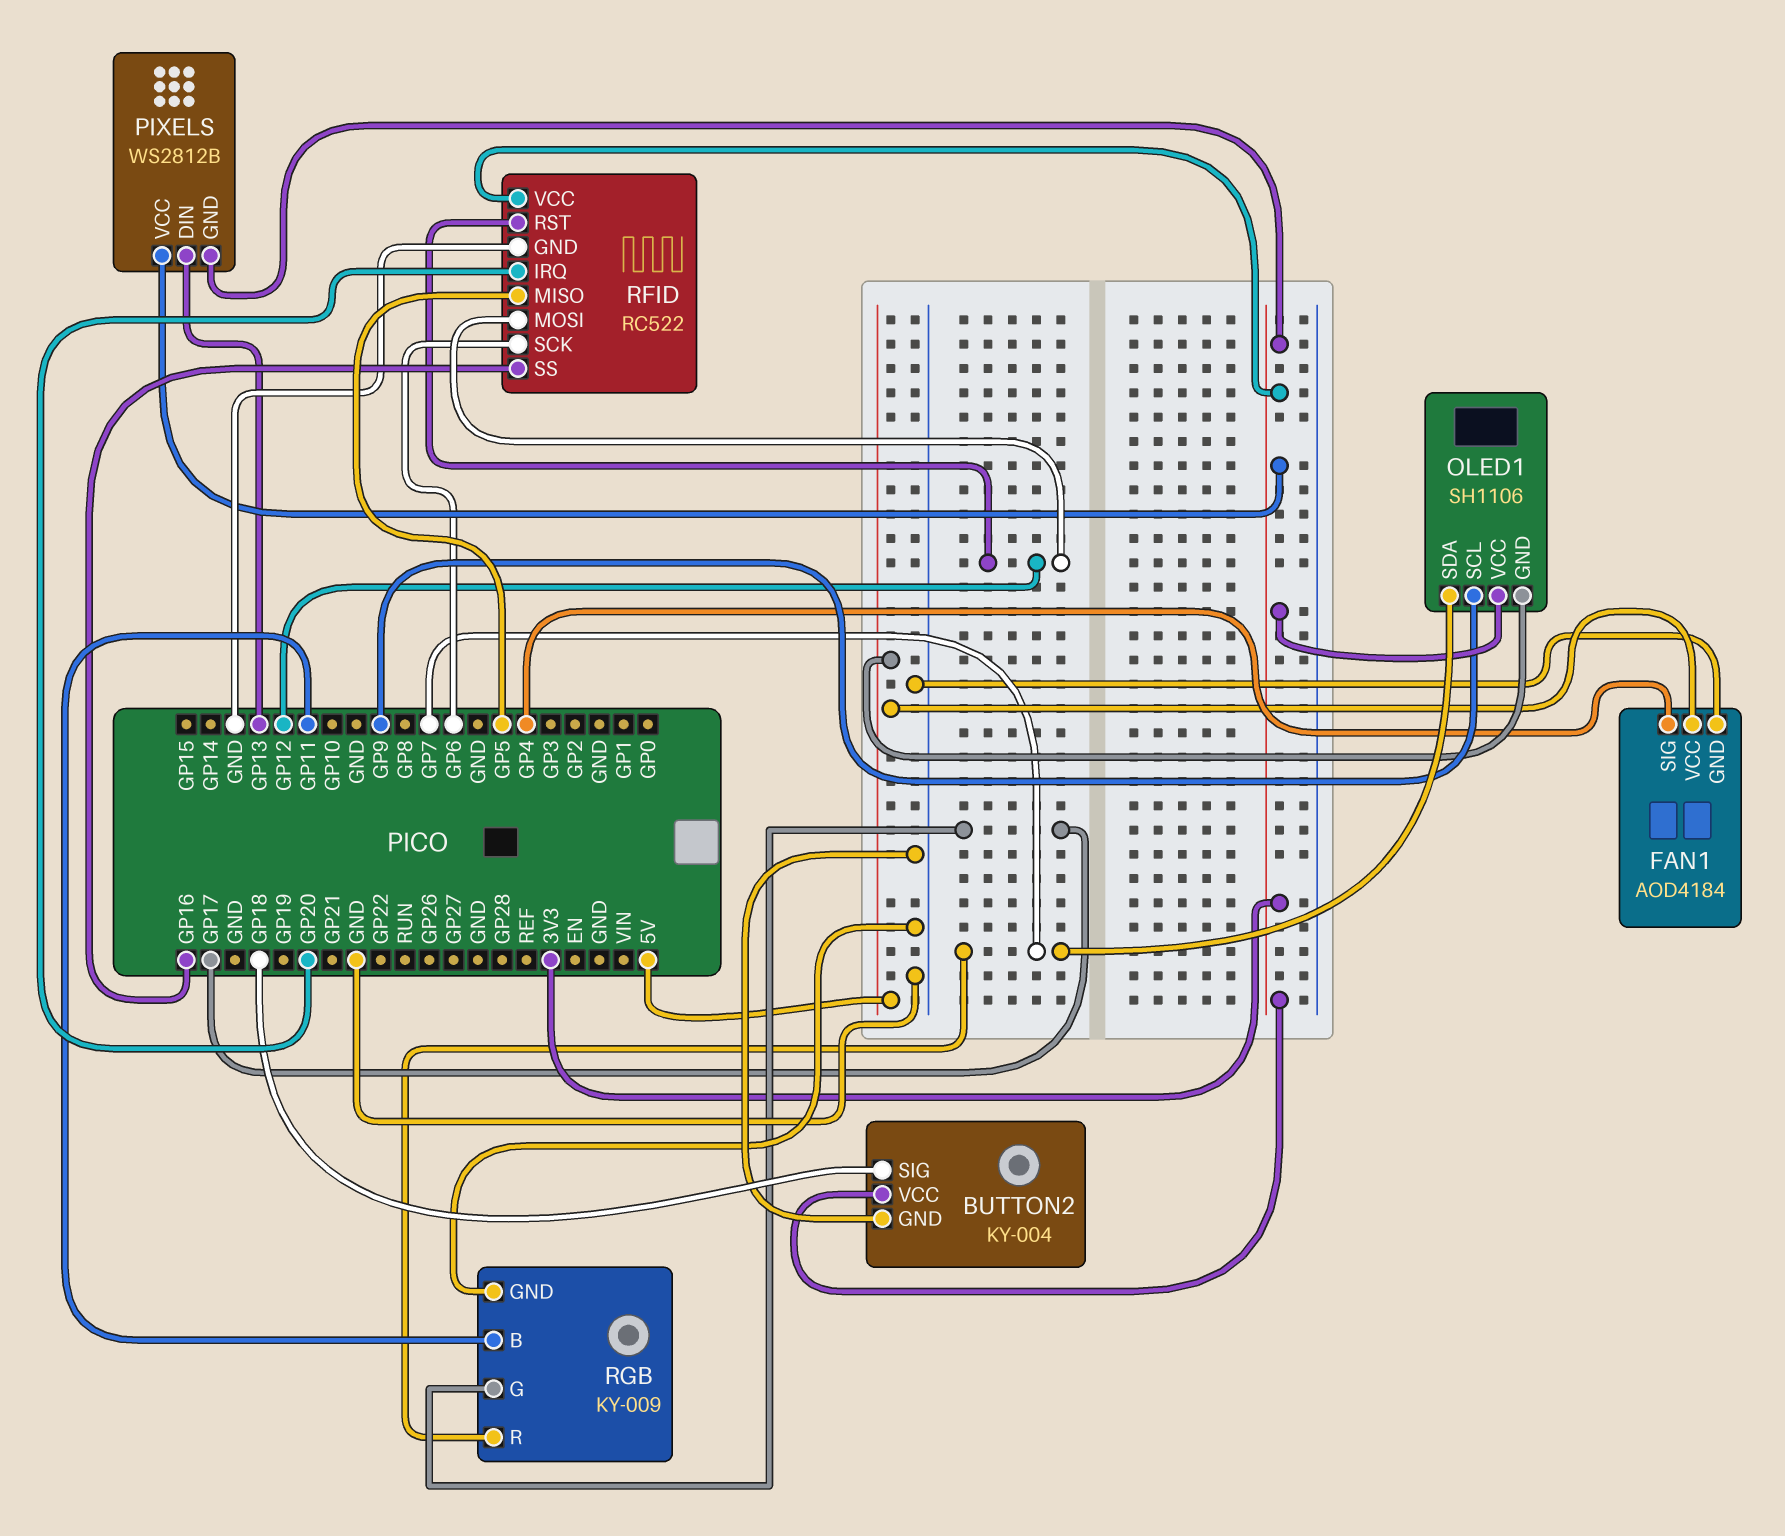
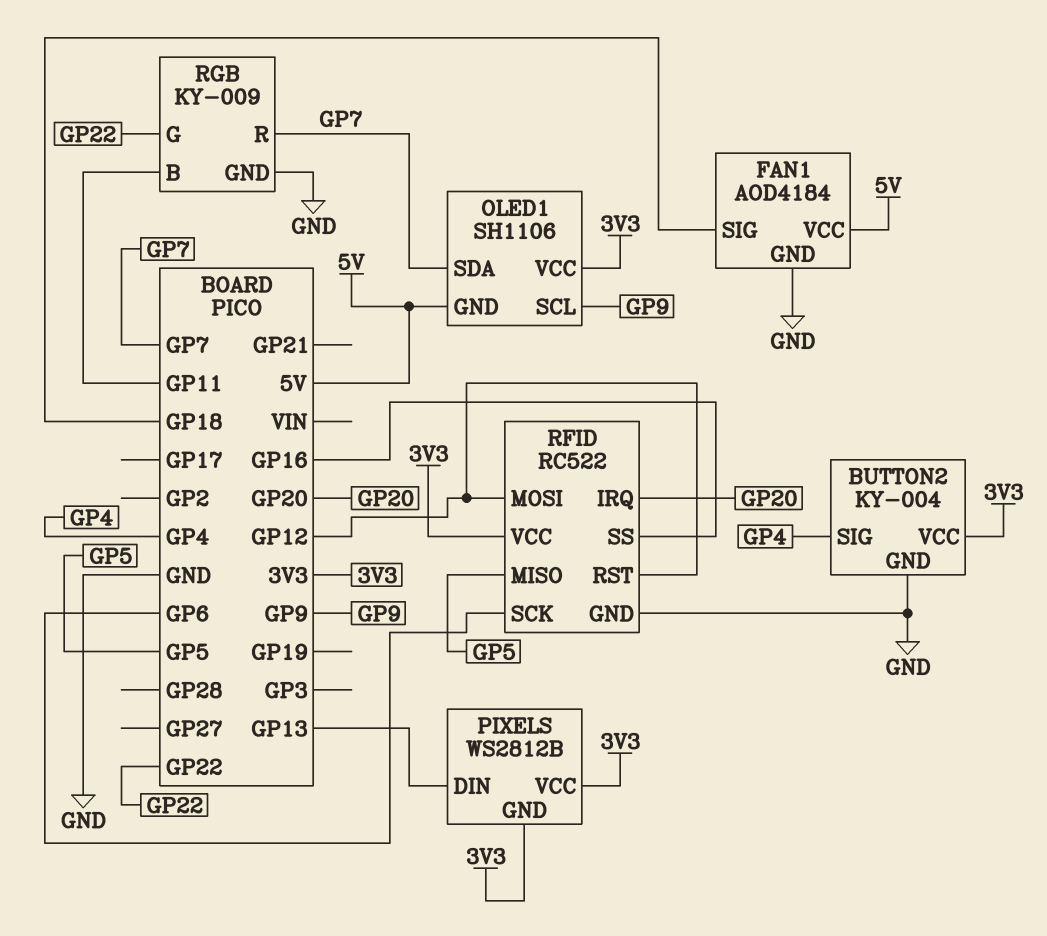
BUTTON2 pin SIG: GP18 -> GP4
FAN1 pin SIG: GP4 -> GP18
RGB pin G: GP17 -> GP22

